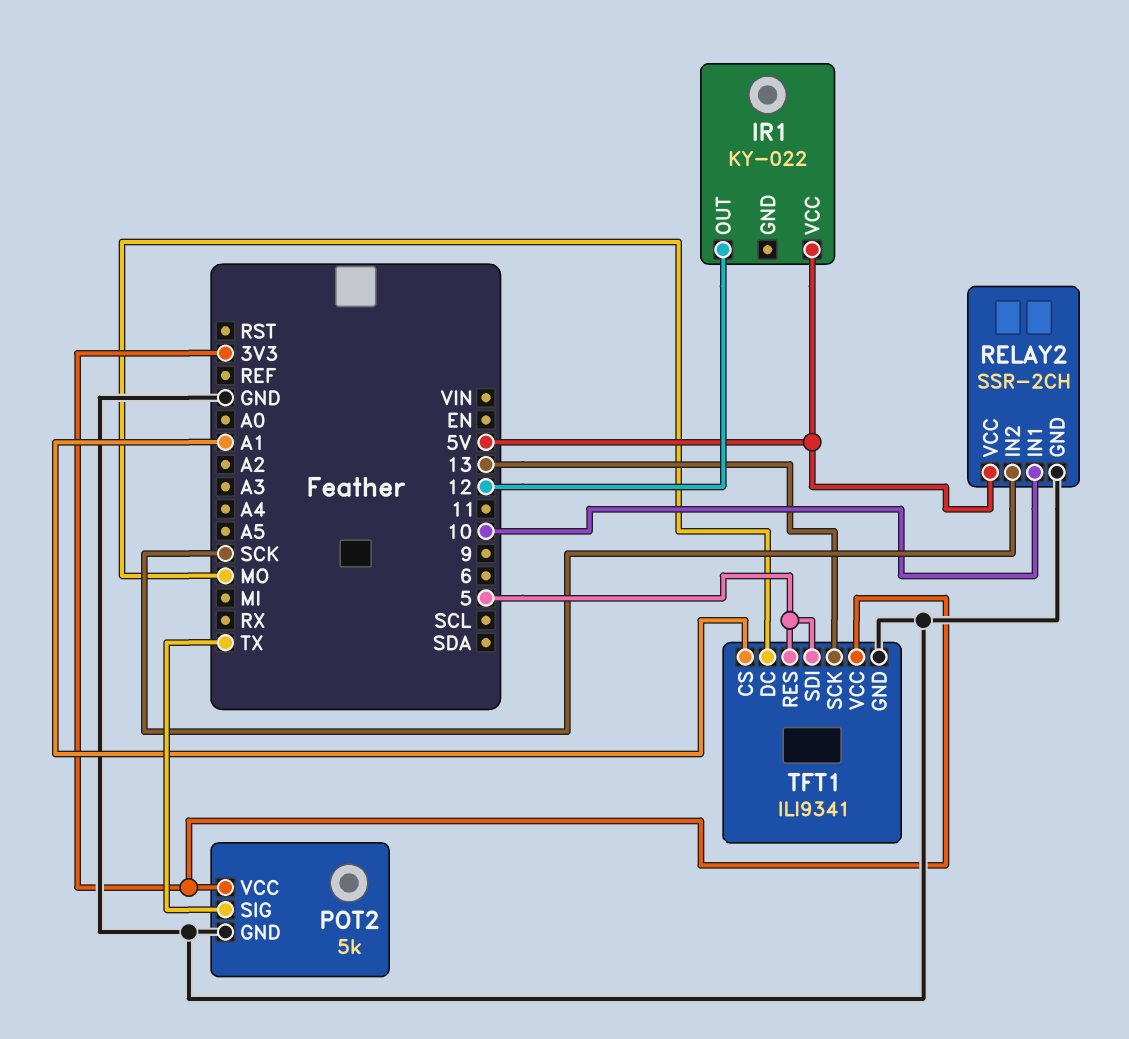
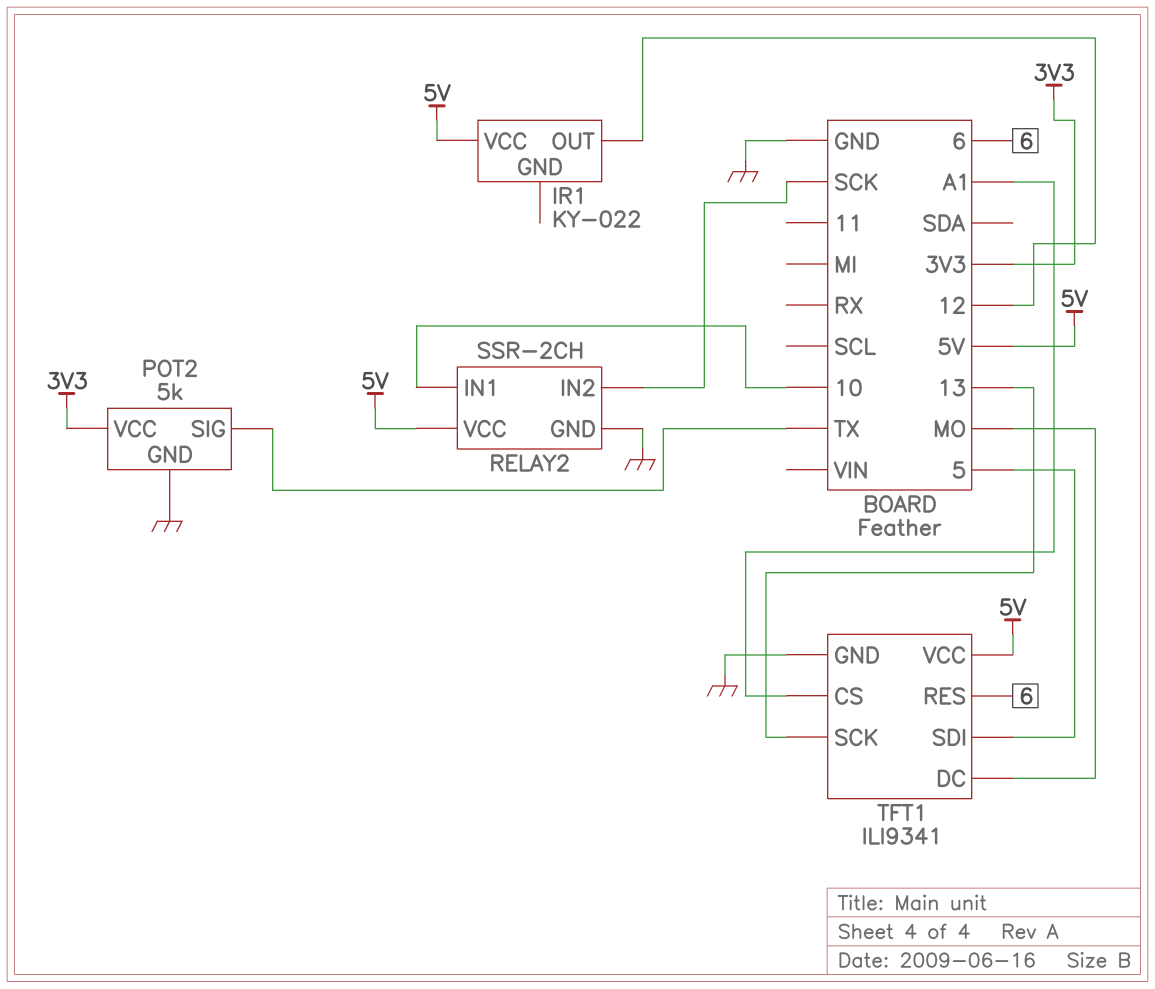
TFT1 pin RES: 5 -> 6
TFT1 pin VCC: 3V3 -> 5V

